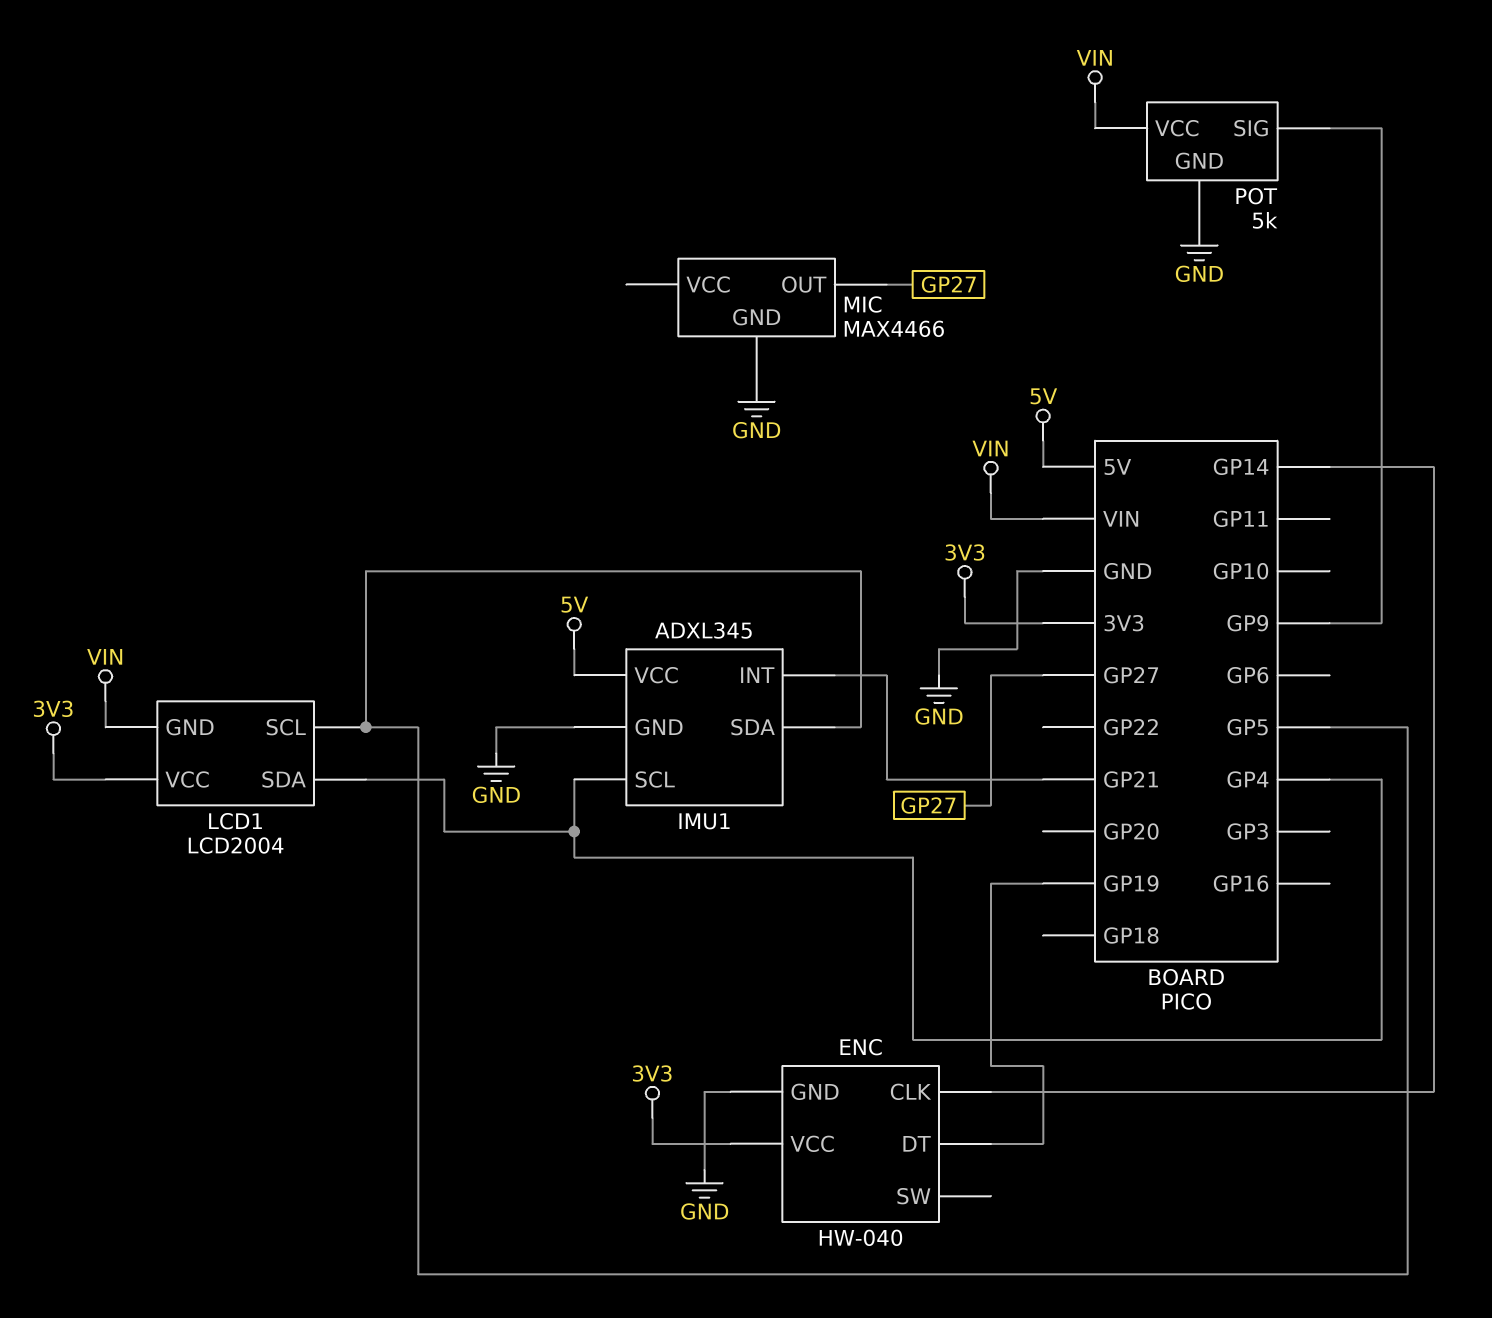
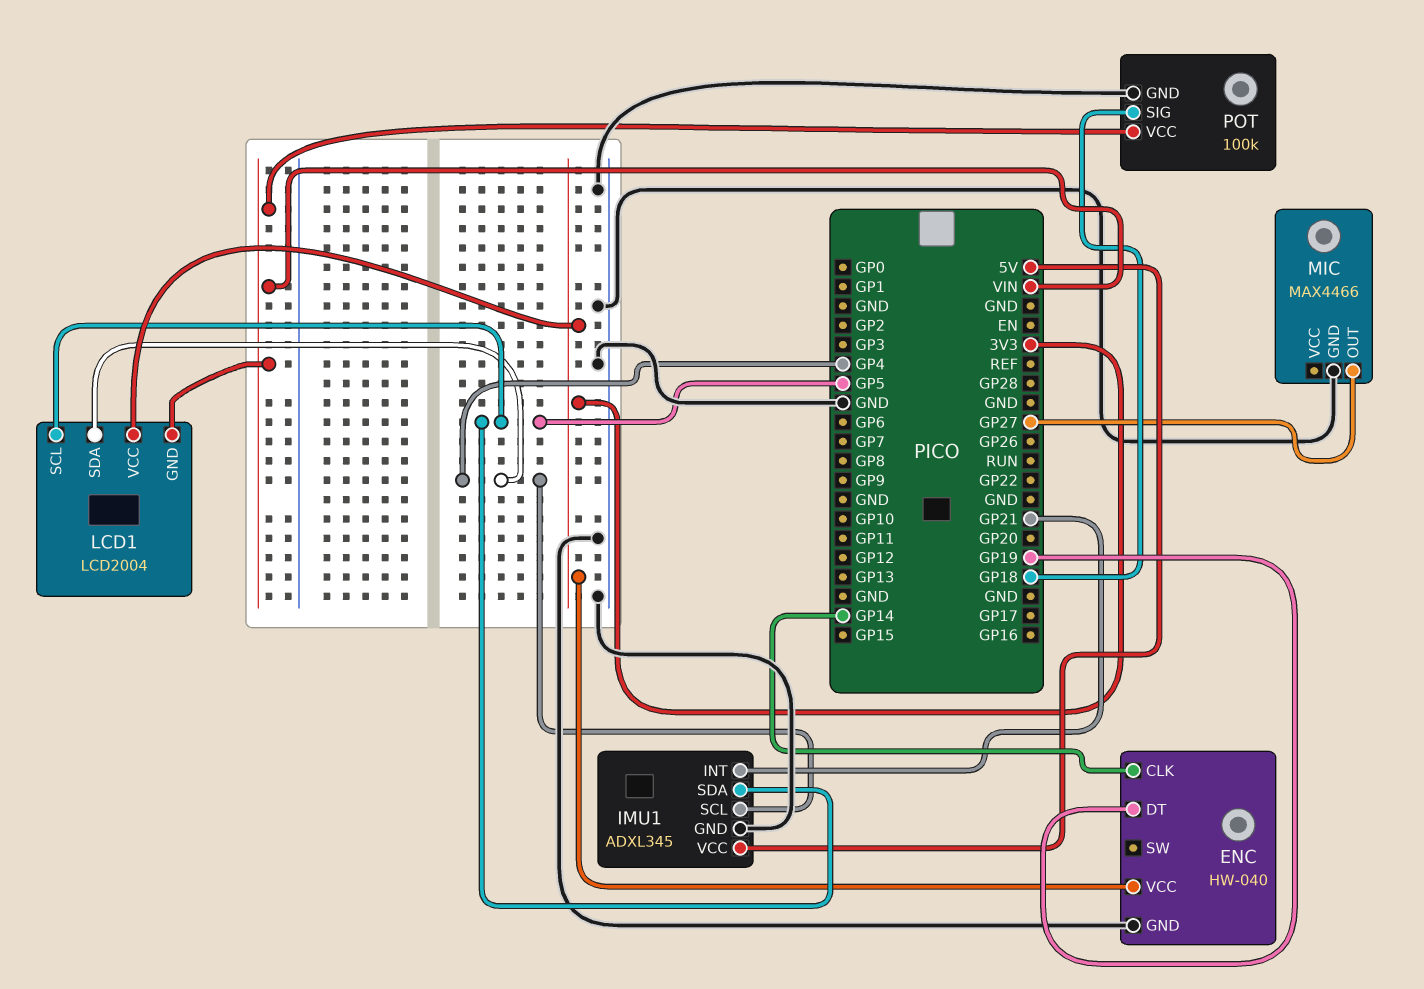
POT: 5k -> 100k
POT pin SIG: GP9 -> GP18

